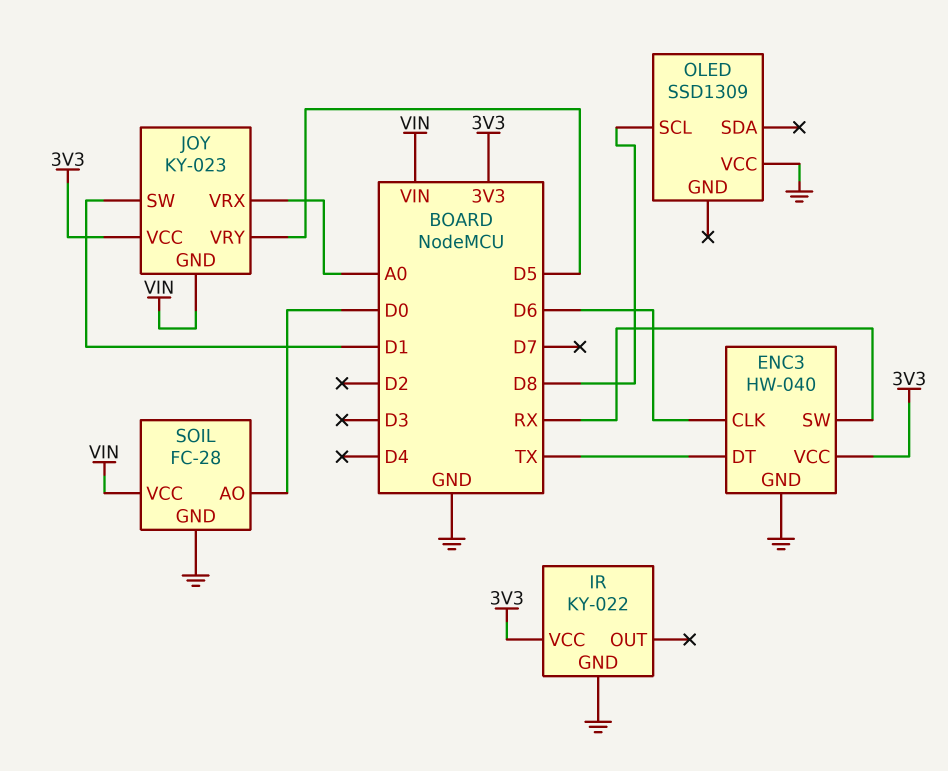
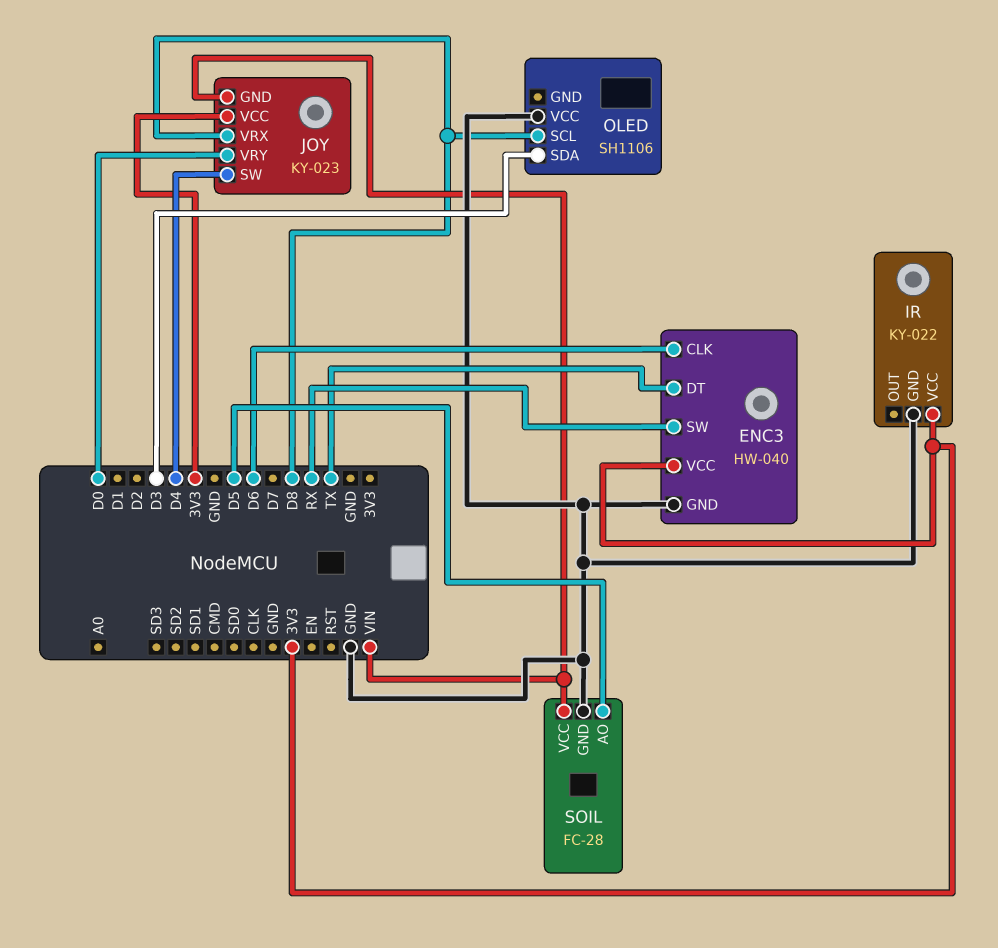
JOY pin SW: D1 -> D4
JOY pin VRX: A0 -> D8
JOY pin VRY: D5 -> D0
OLED: SSD1309 -> SH1106
OLED pin SDA: none -> D3
SOIL pin AO: D0 -> D5

